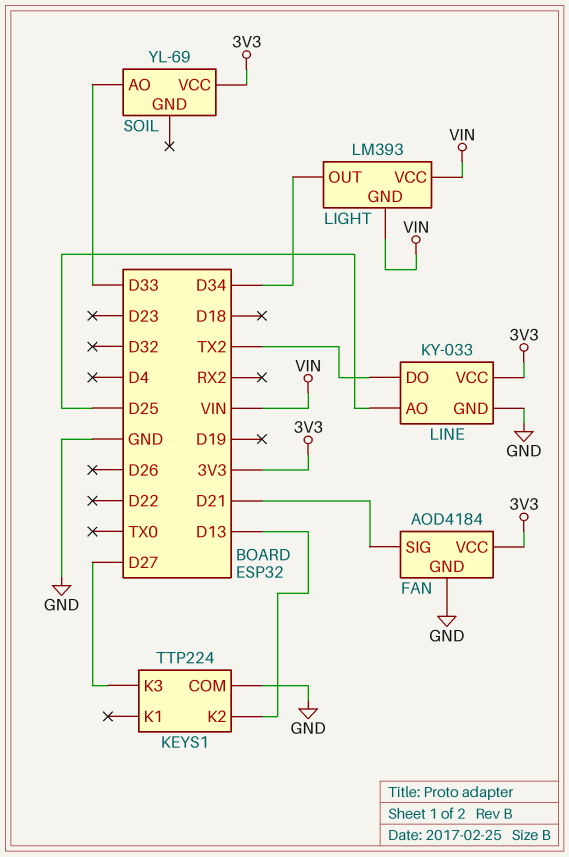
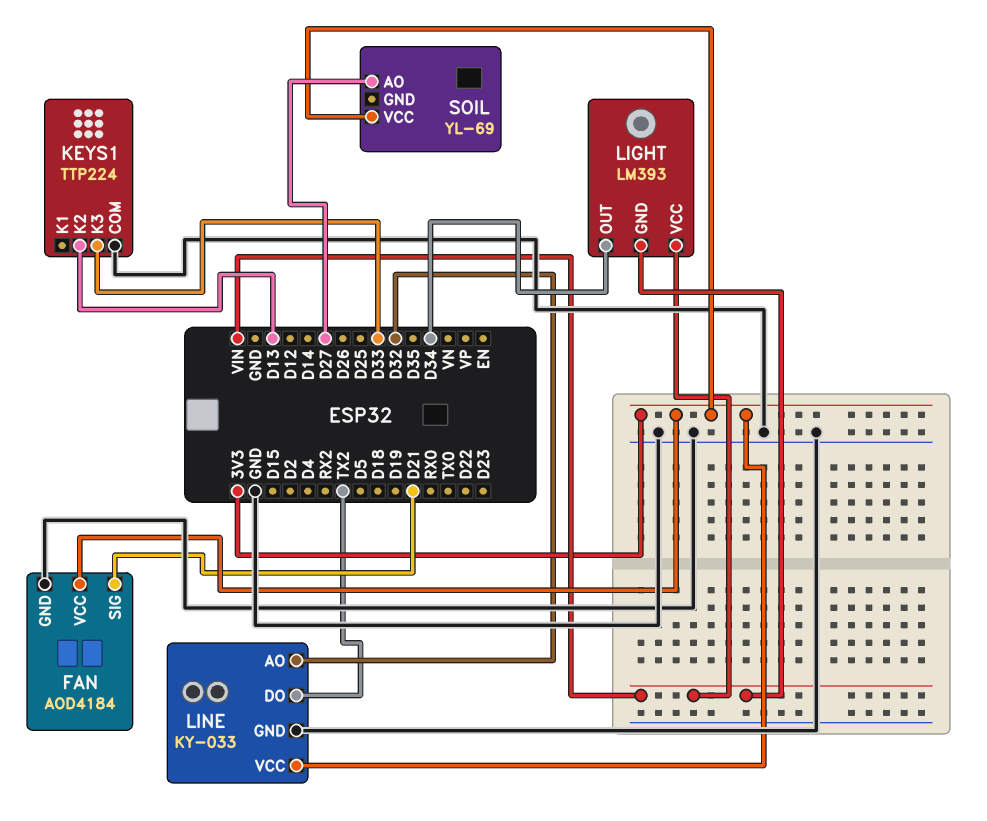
KEYS1 pin K3: D27 -> D33
LINE pin AO: D25 -> D32
SOIL pin AO: D33 -> D27

